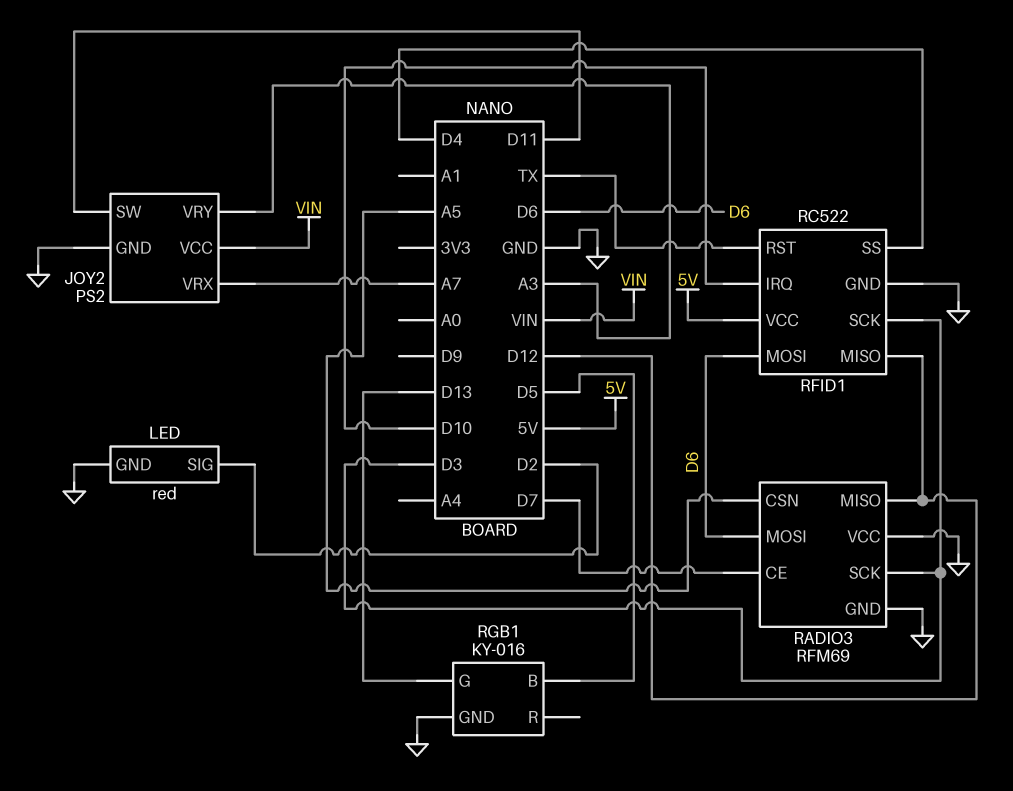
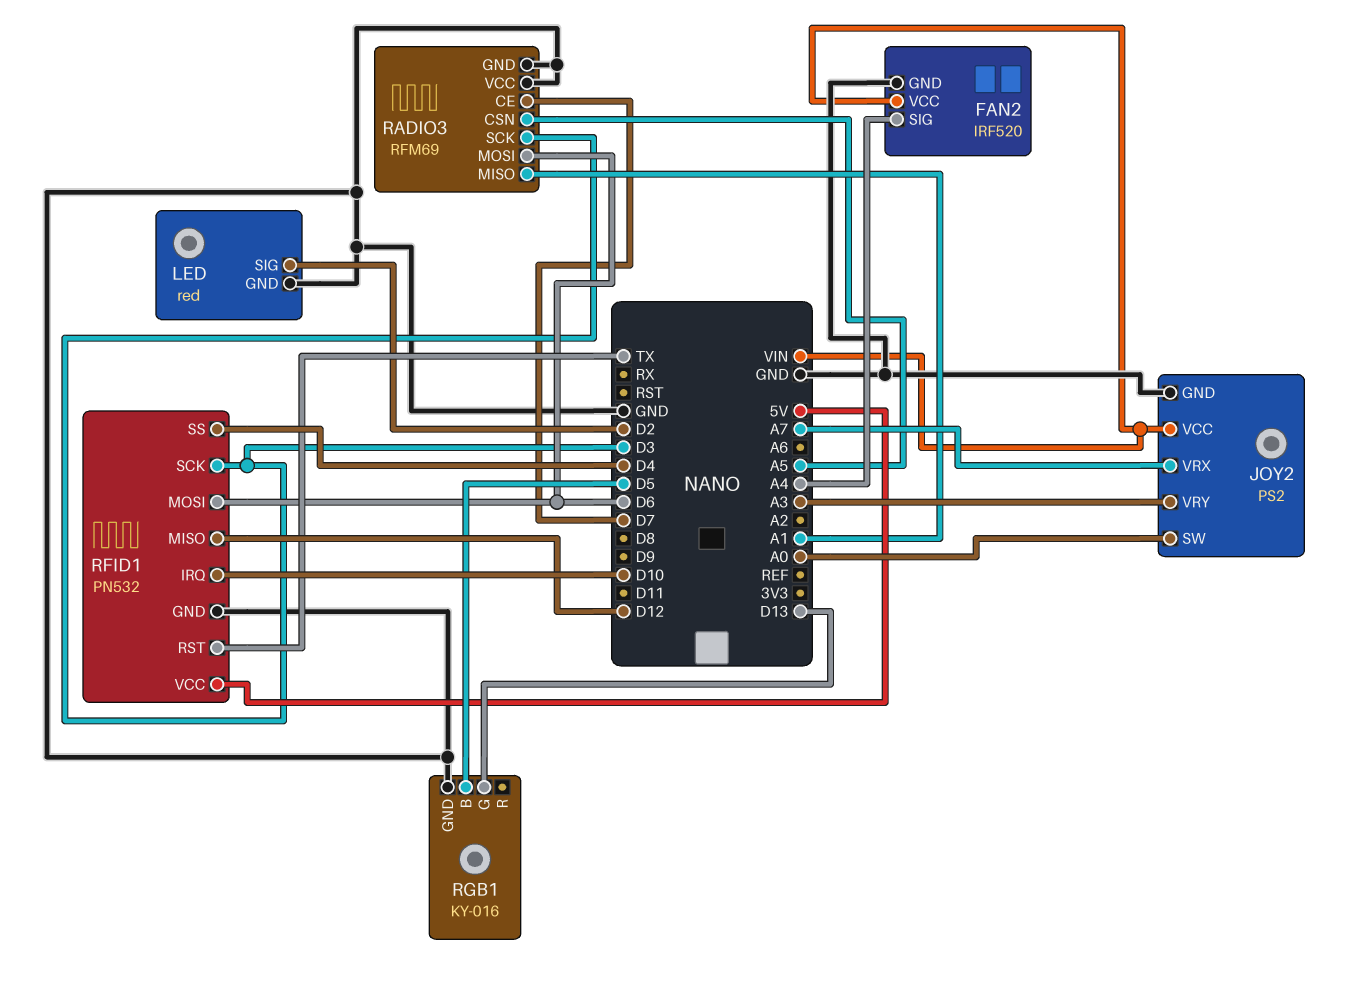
FAN2: none -> IRF520
FAN2 pin GND: none -> GND
FAN2 pin SIG: none -> A4
FAN2 pin VCC: none -> VIN
JOY2 pin SW: D11 -> A0
RADIO3 pin MISO: D12 -> A1
RFID1: RC522 -> PN532

